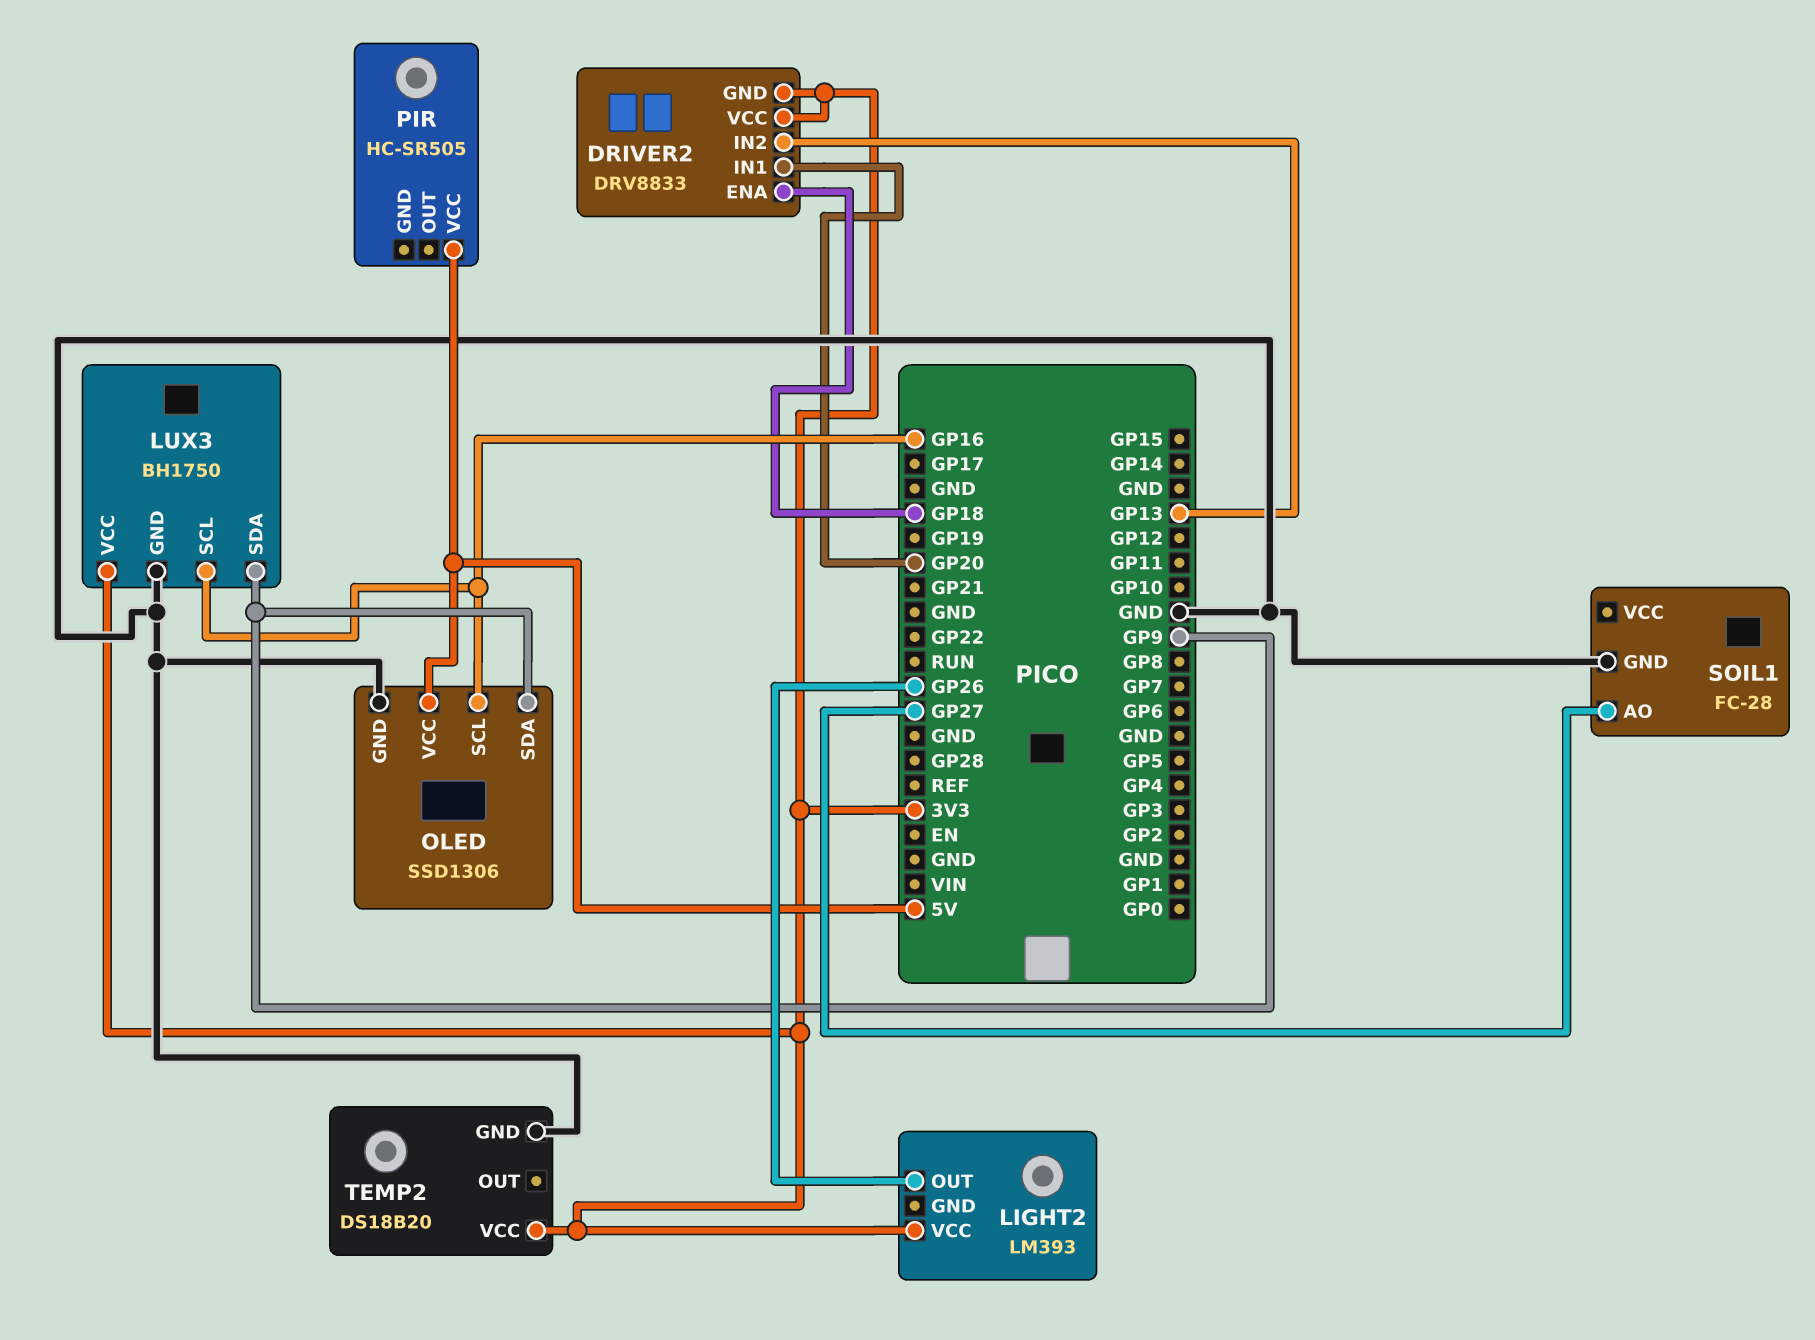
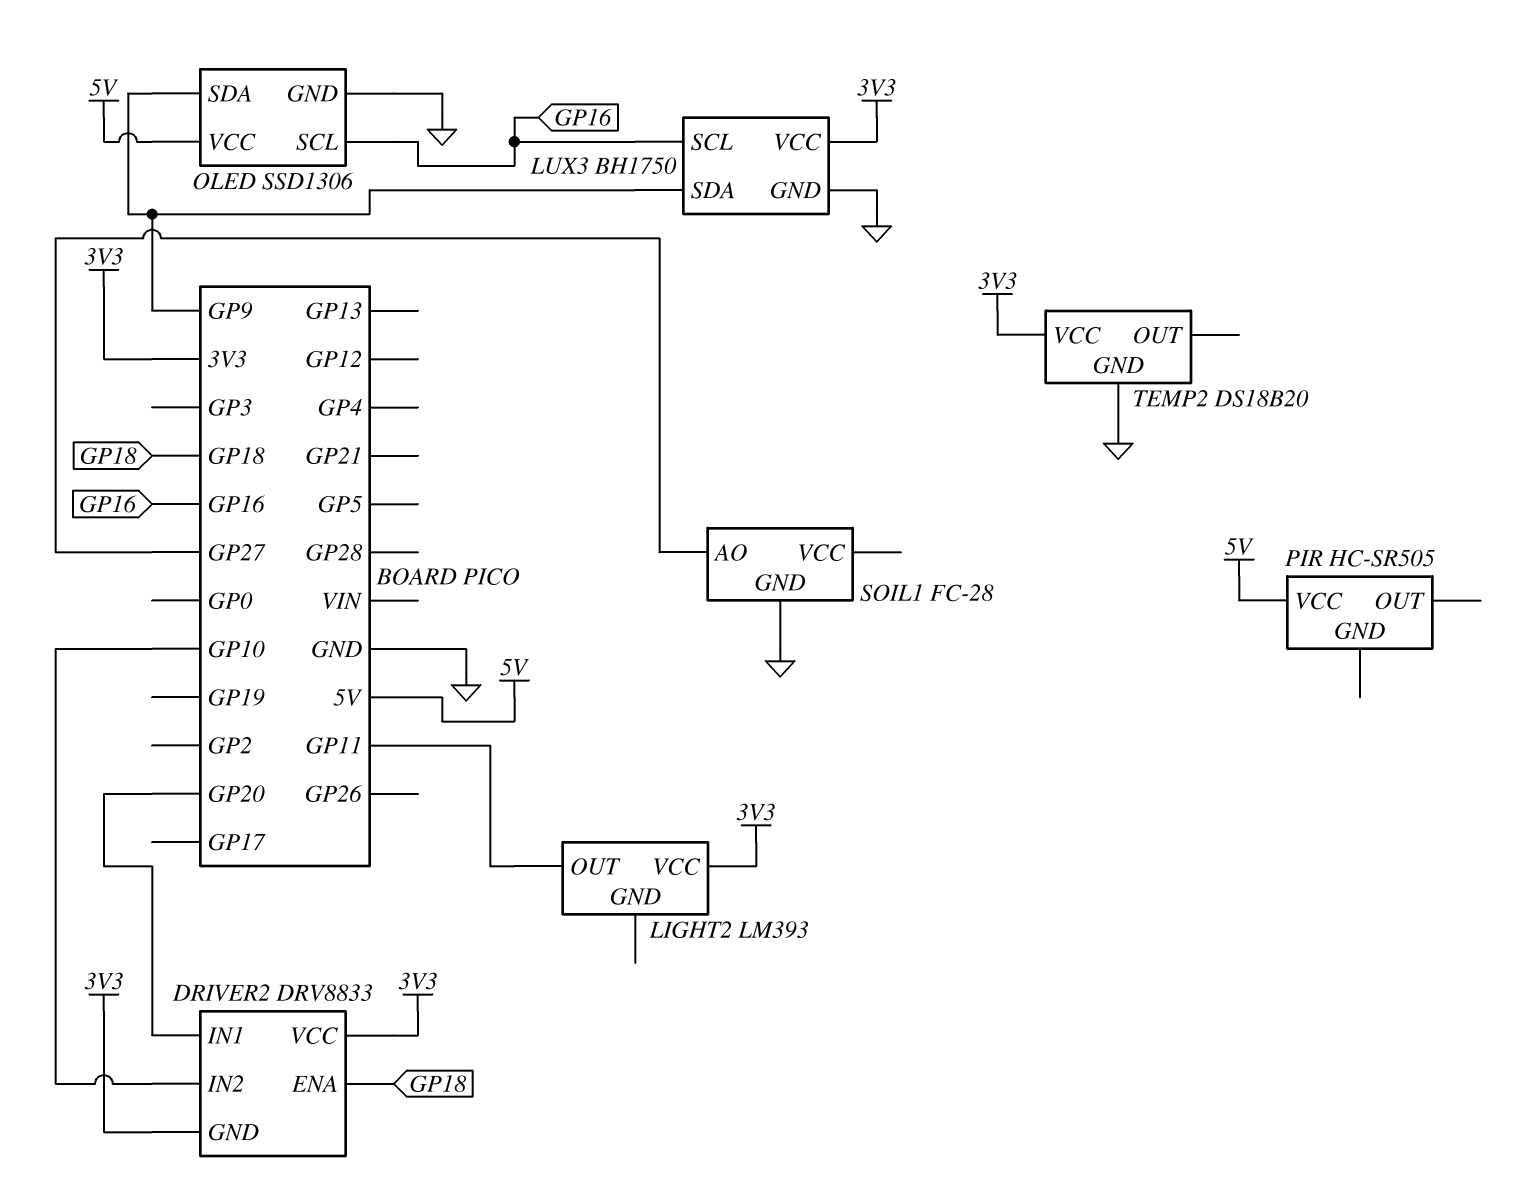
DRIVER2 pin IN2: GP13 -> GP10
LIGHT2 pin OUT: GP26 -> GP11

